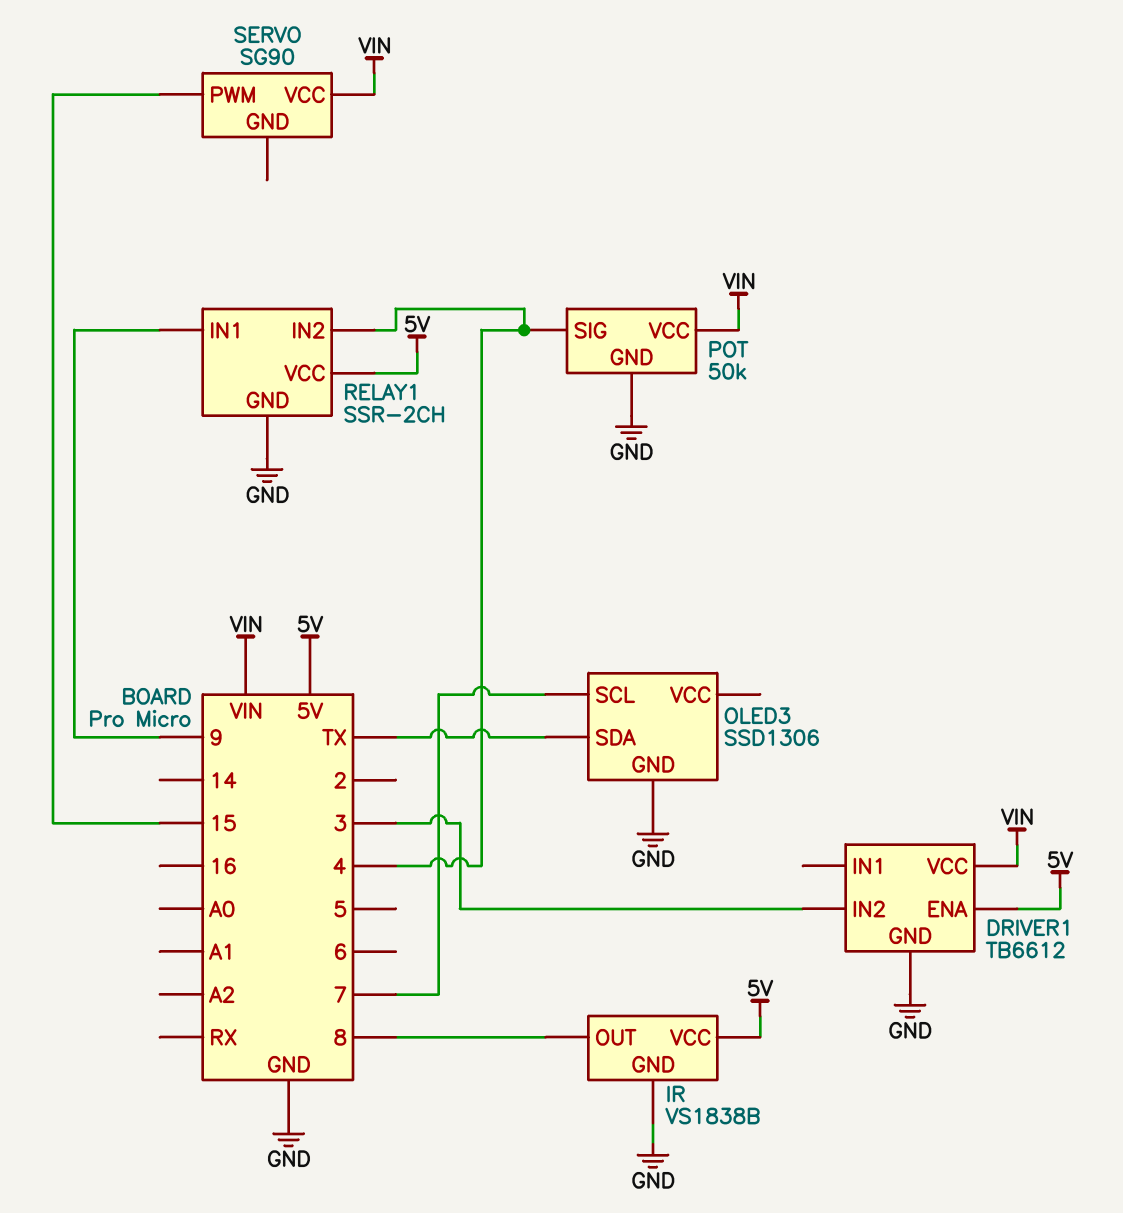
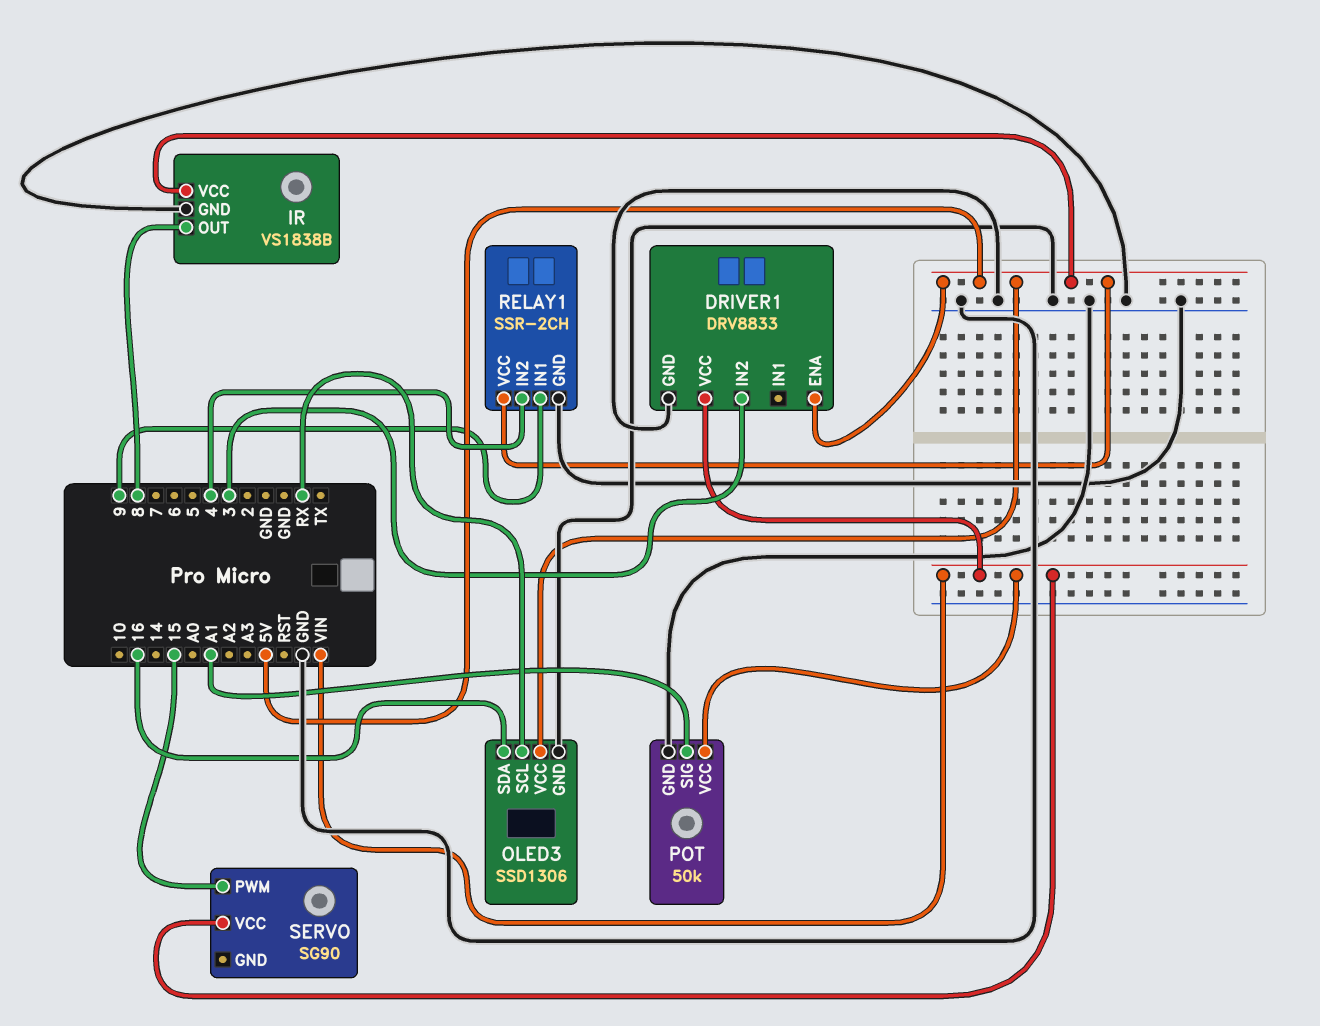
DRIVER1: TB6612 -> DRV8833
OLED3 pin SCL: 7 -> RX
OLED3 pin SDA: TX -> 16
OLED3 pin VCC: none -> 5V
POT pin SIG: 4 -> A1

